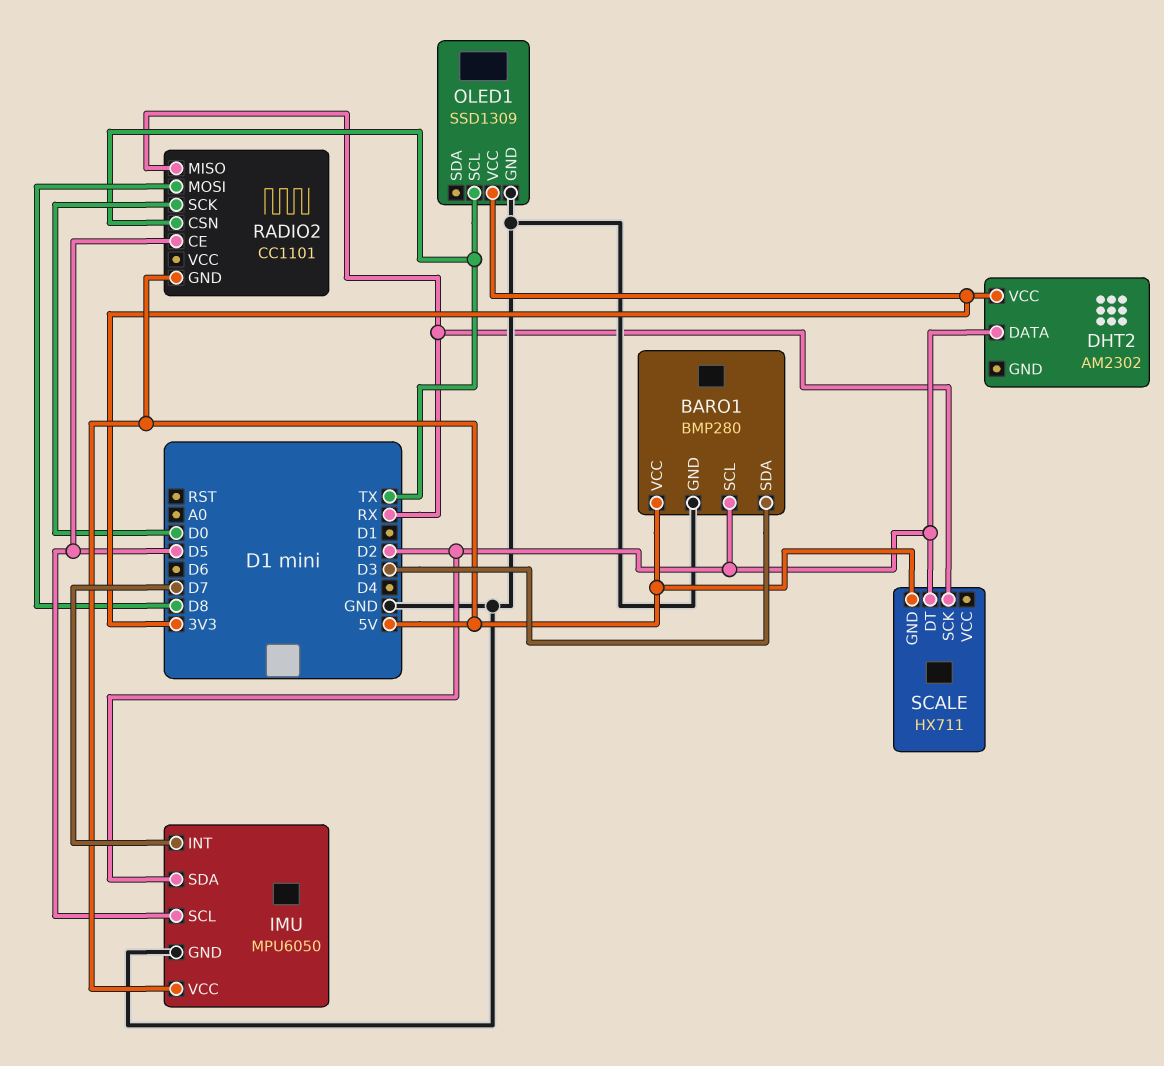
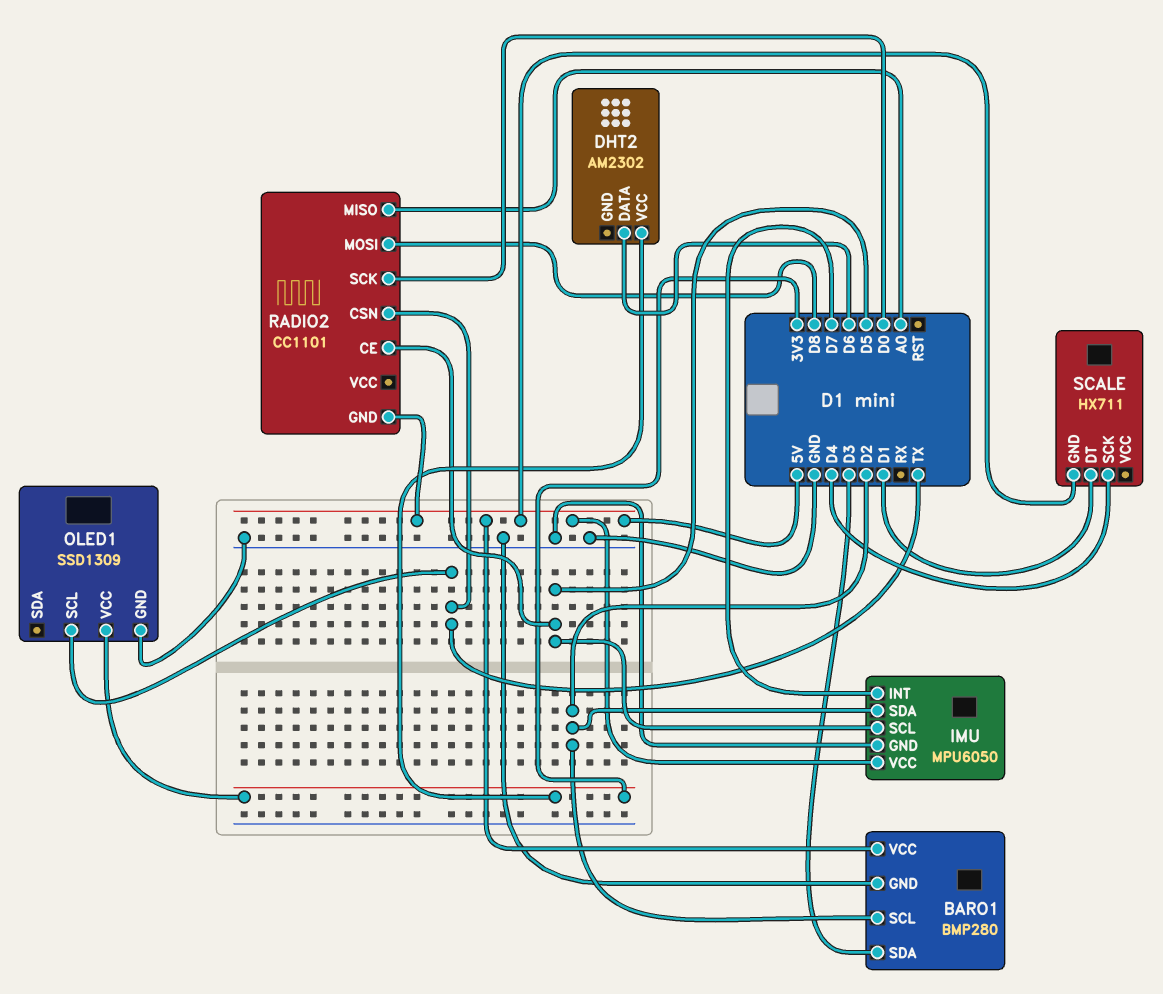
DHT2 pin DATA: D2 -> D6
RADIO2 pin MISO: RX -> A0
SCALE pin DT: D2 -> D1
SCALE pin SCK: RX -> D4

